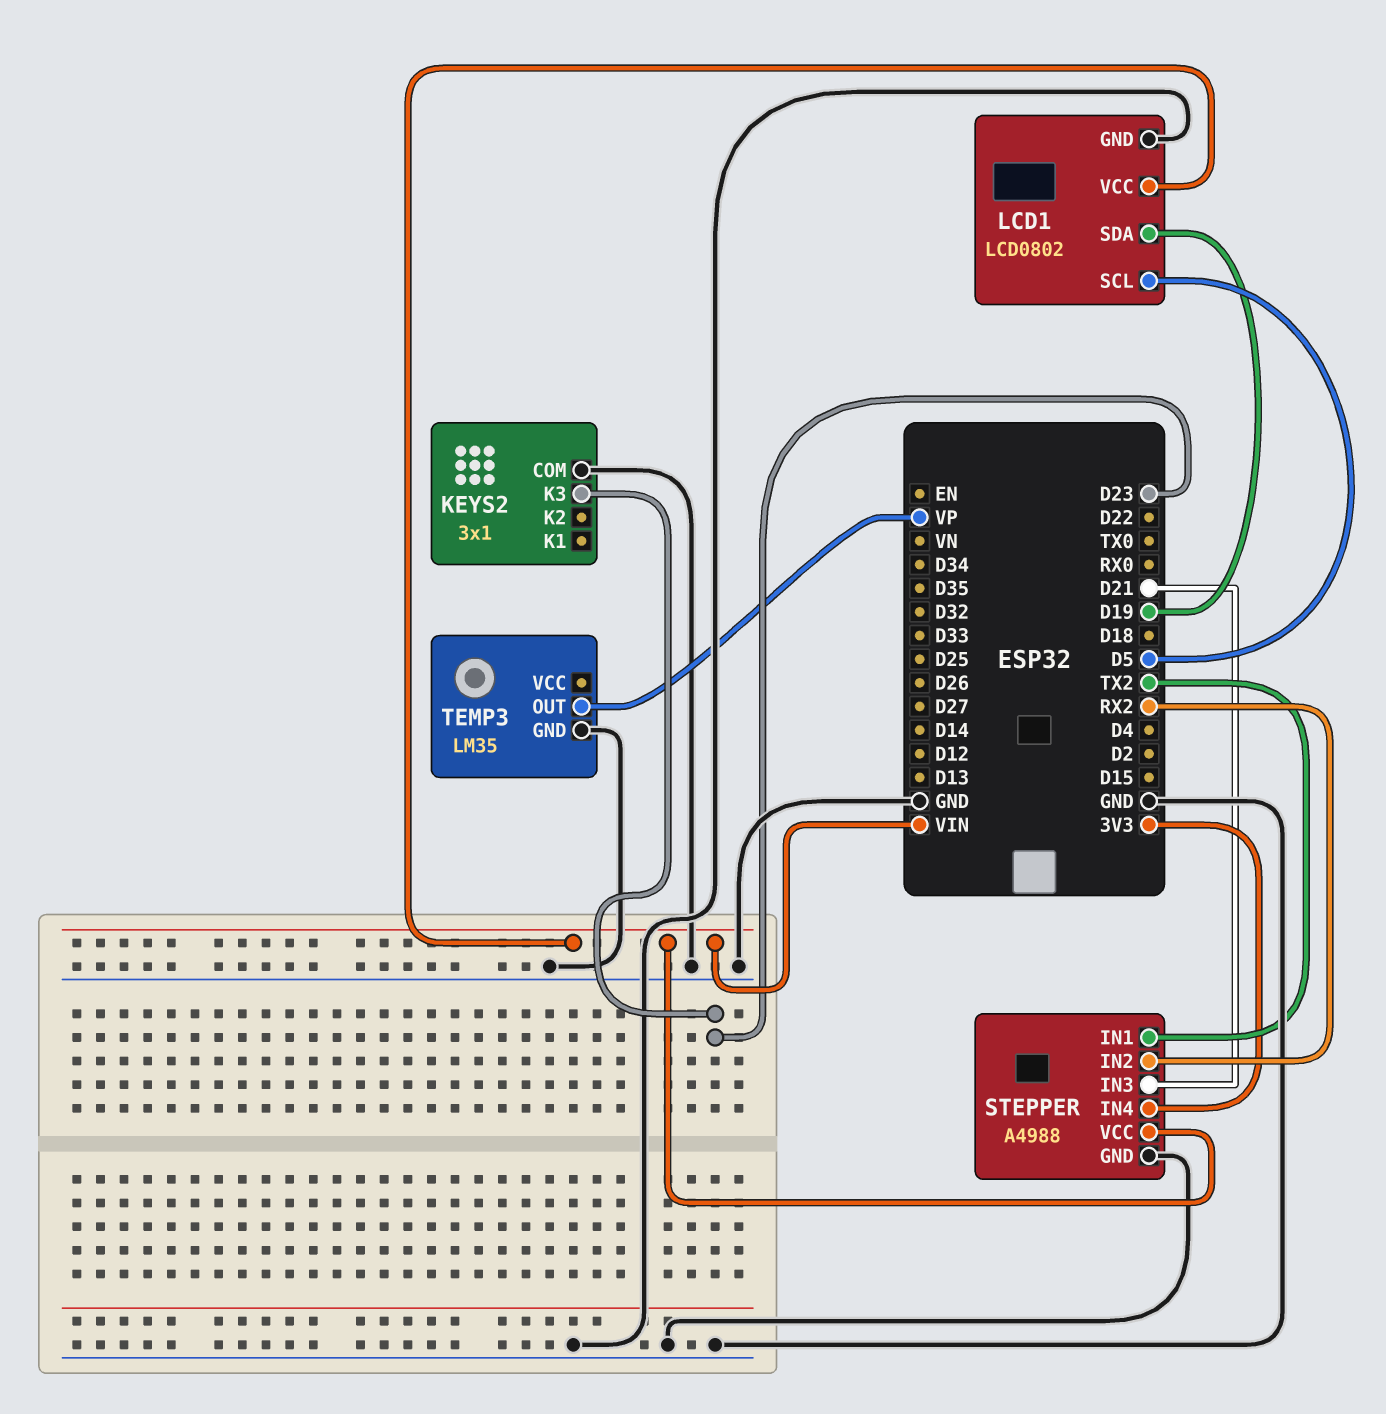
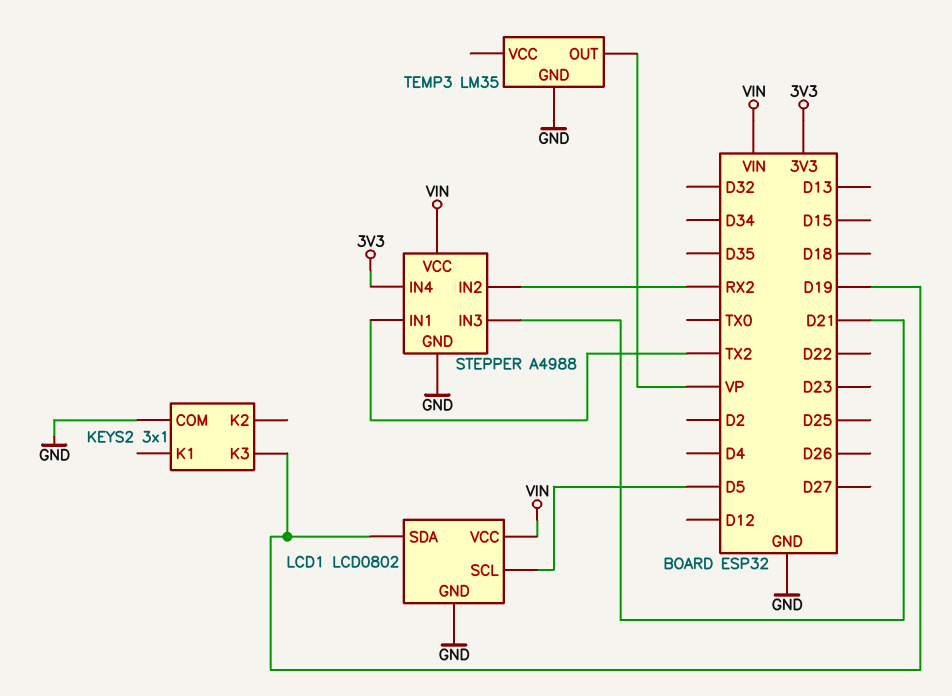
KEYS2 pin K3: D23 -> D19

